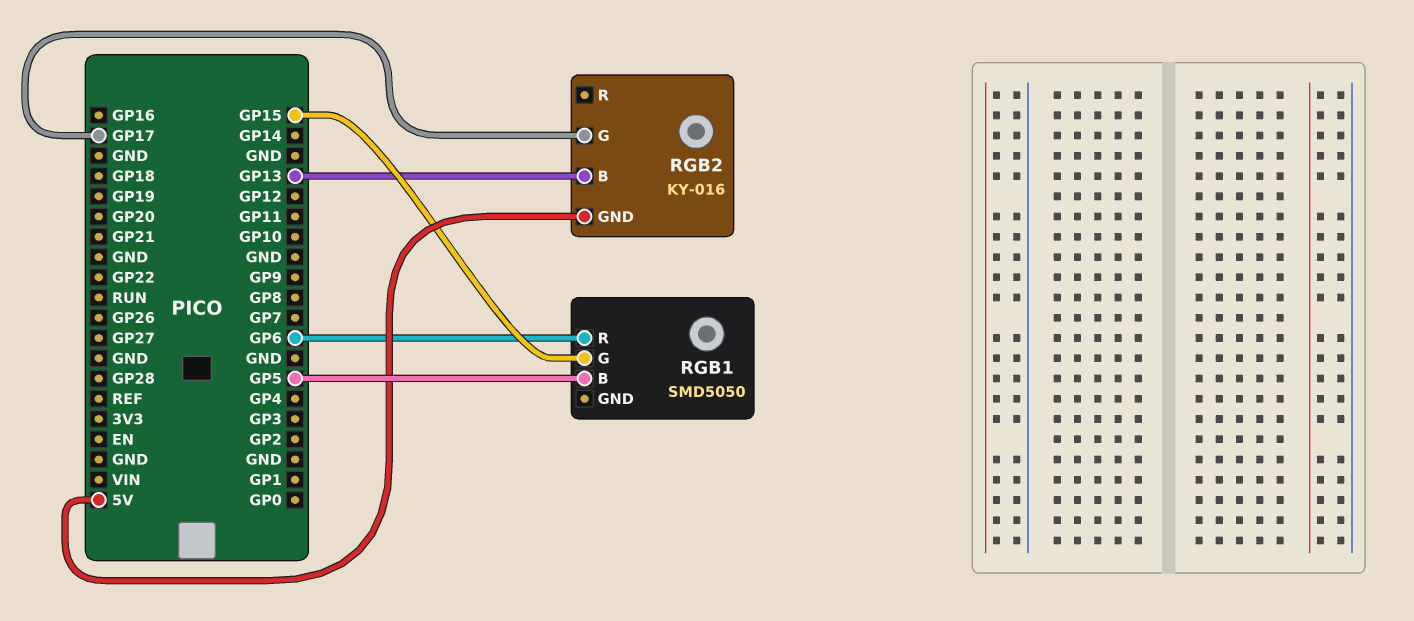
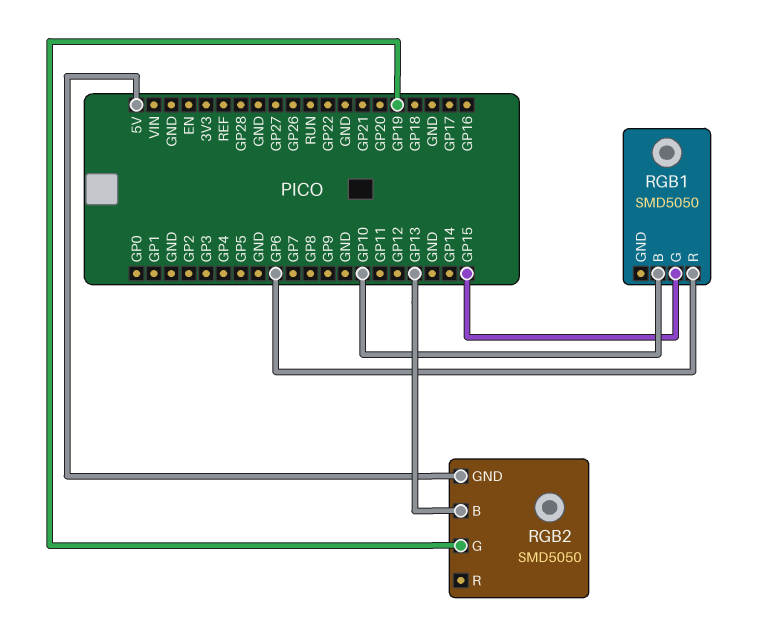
RGB1 pin B: GP5 -> GP10
RGB2: KY-016 -> SMD5050
RGB2 pin G: GP17 -> GP19

